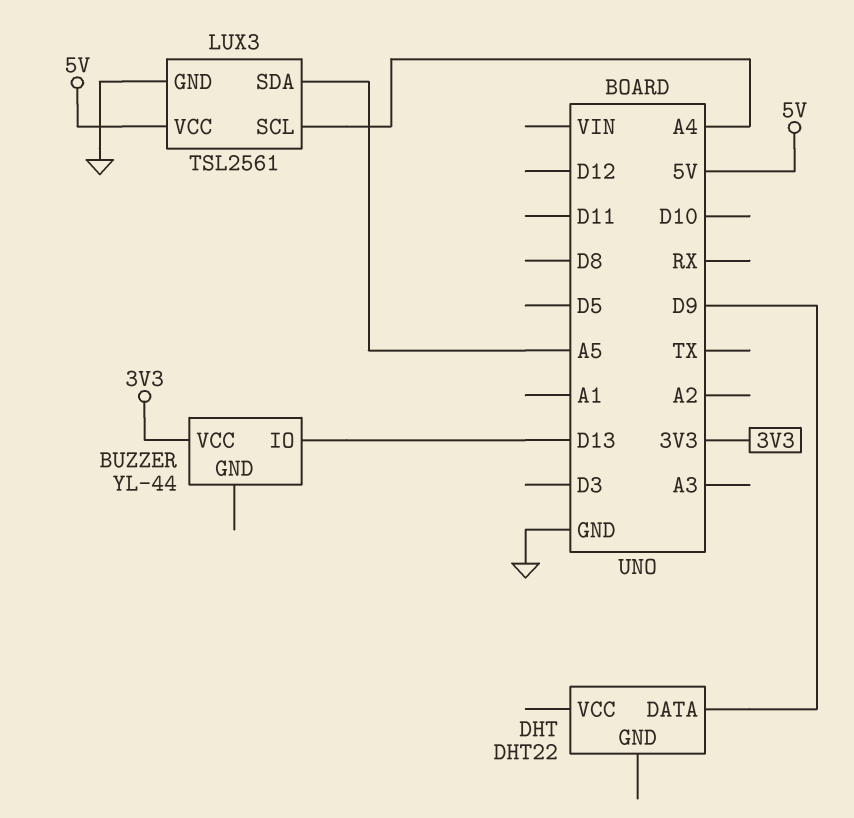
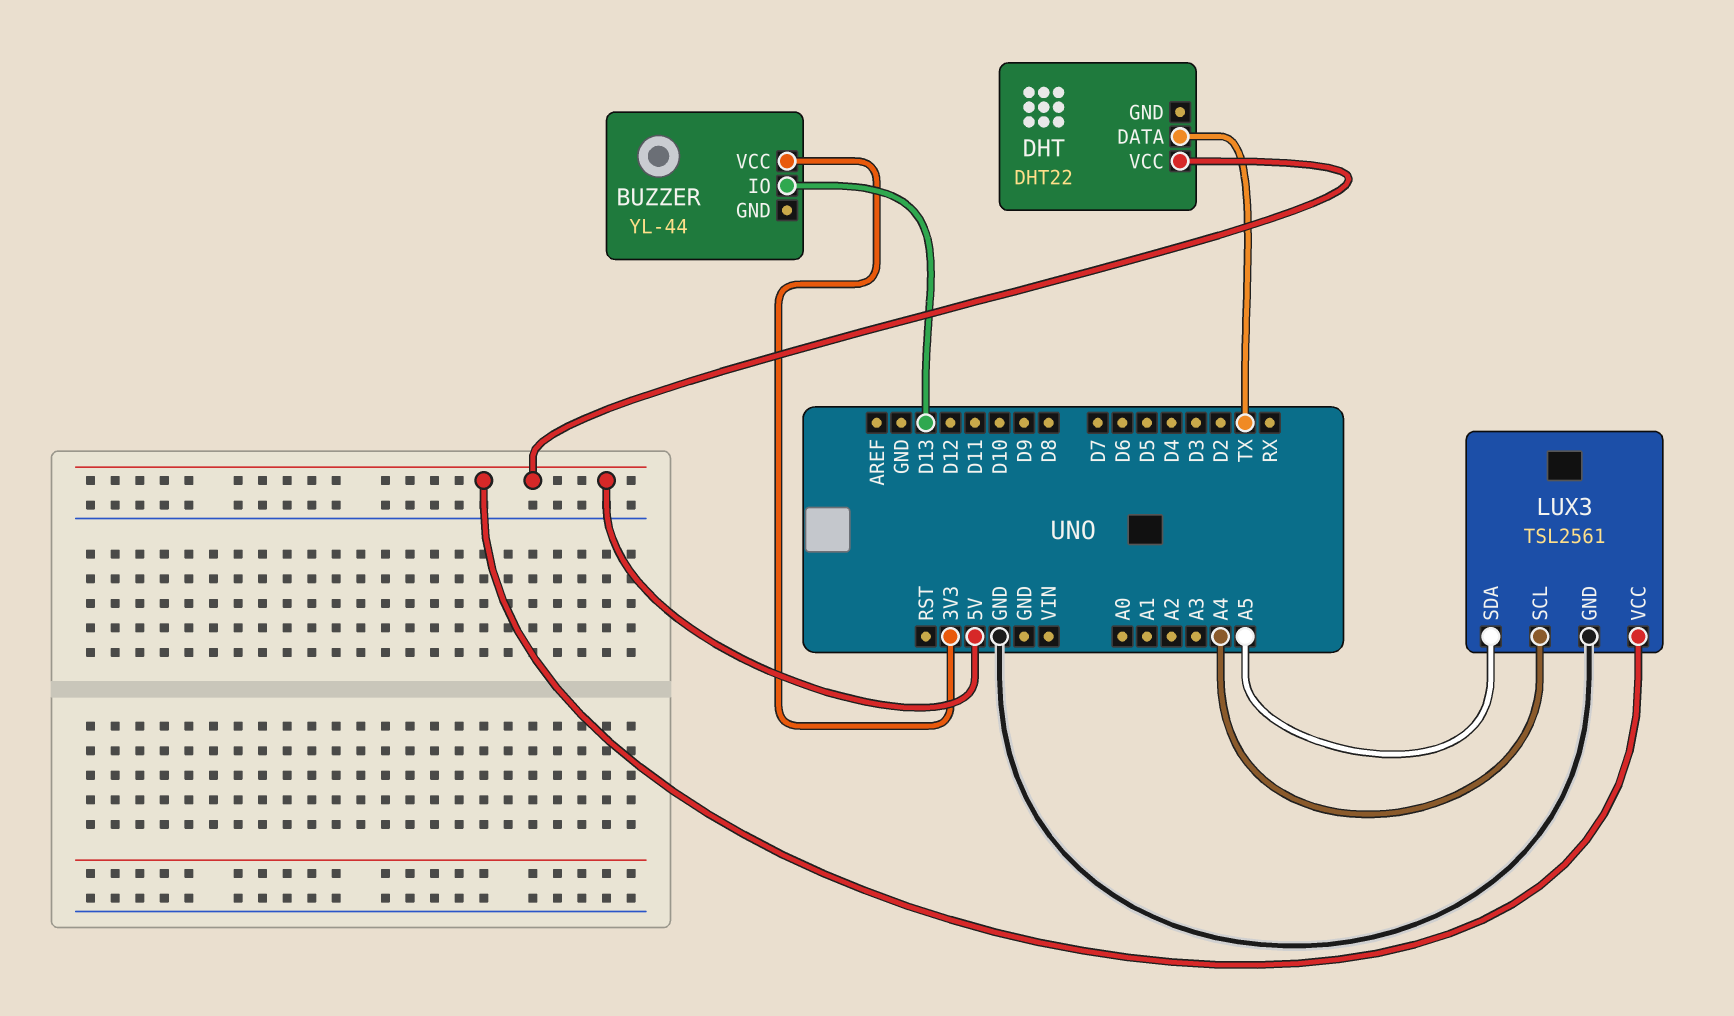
DHT pin DATA: D9 -> TX
DHT pin VCC: none -> 5V

